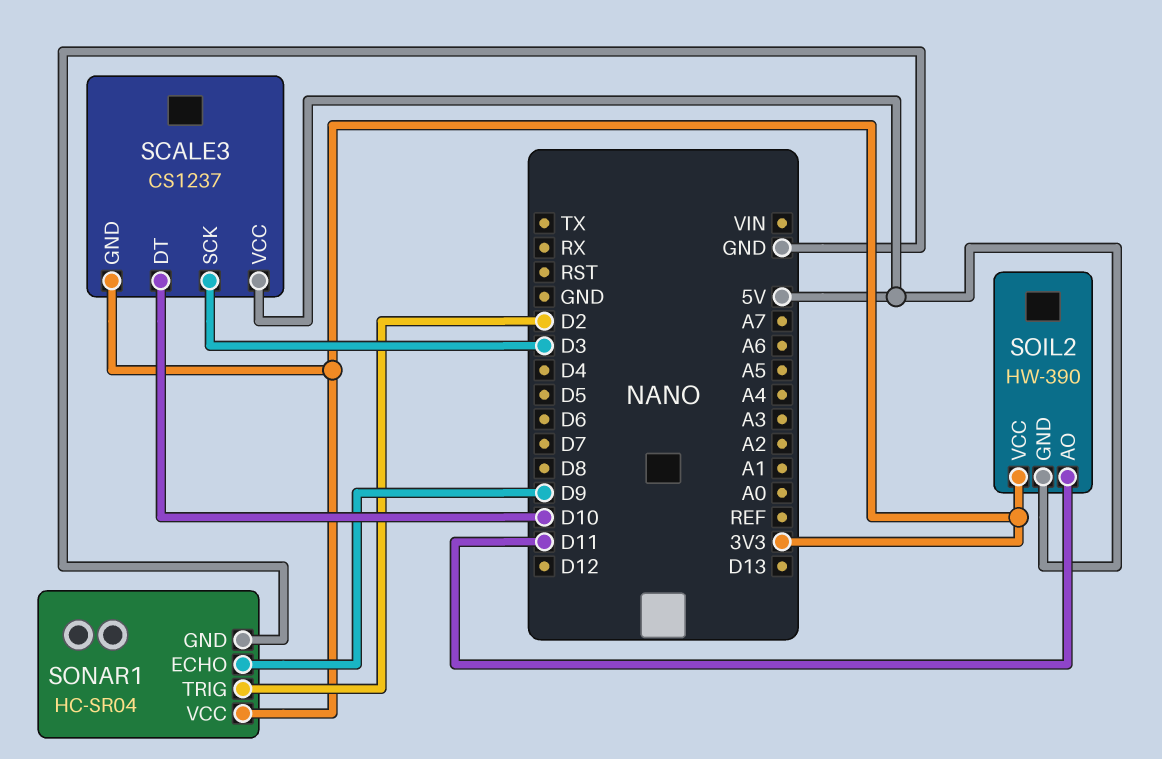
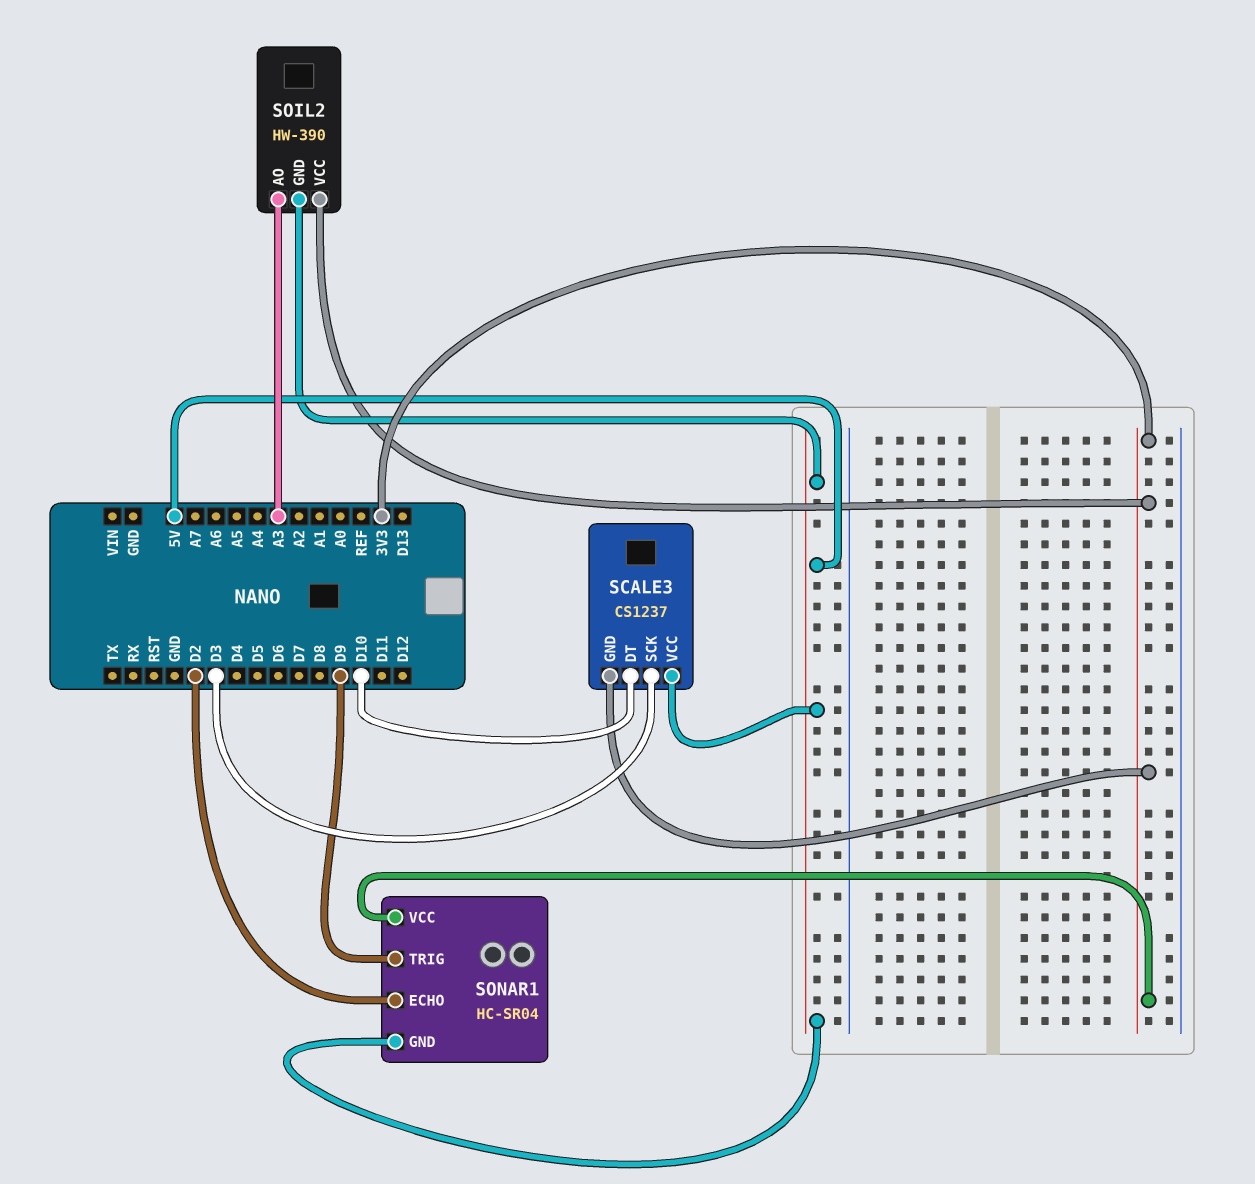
SOIL2 pin AO: D11 -> A3
SONAR1 pin ECHO: D9 -> D2
SONAR1 pin GND: GND -> 5V
SONAR1 pin TRIG: D2 -> D9

